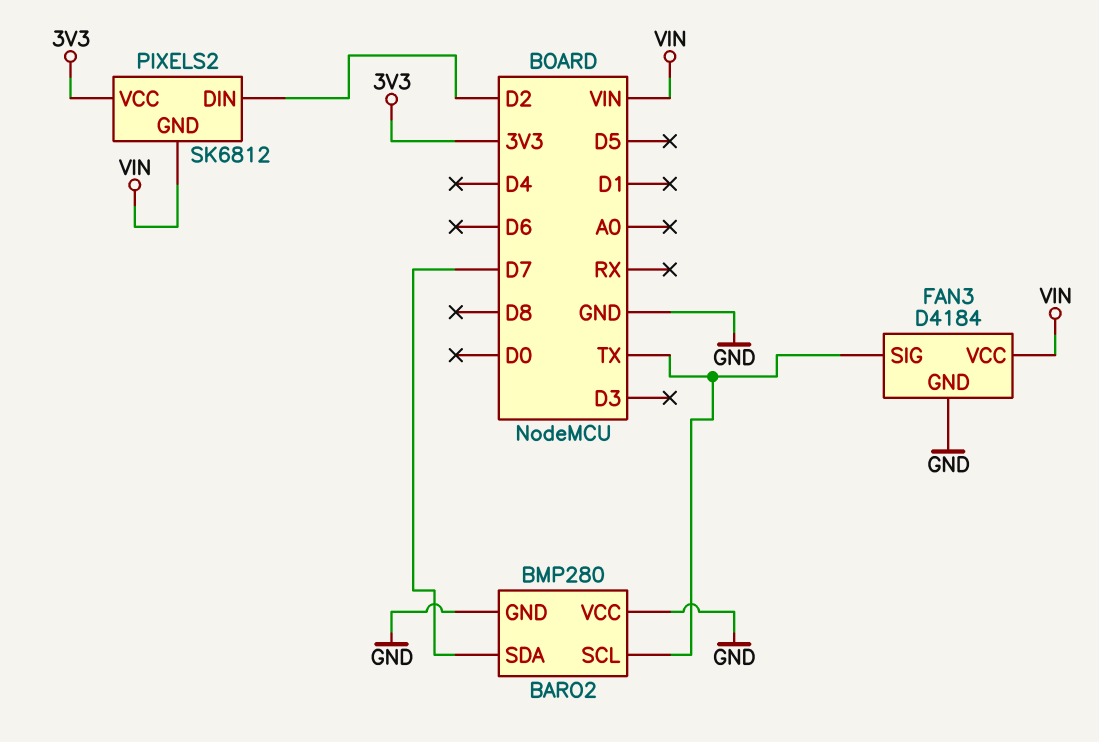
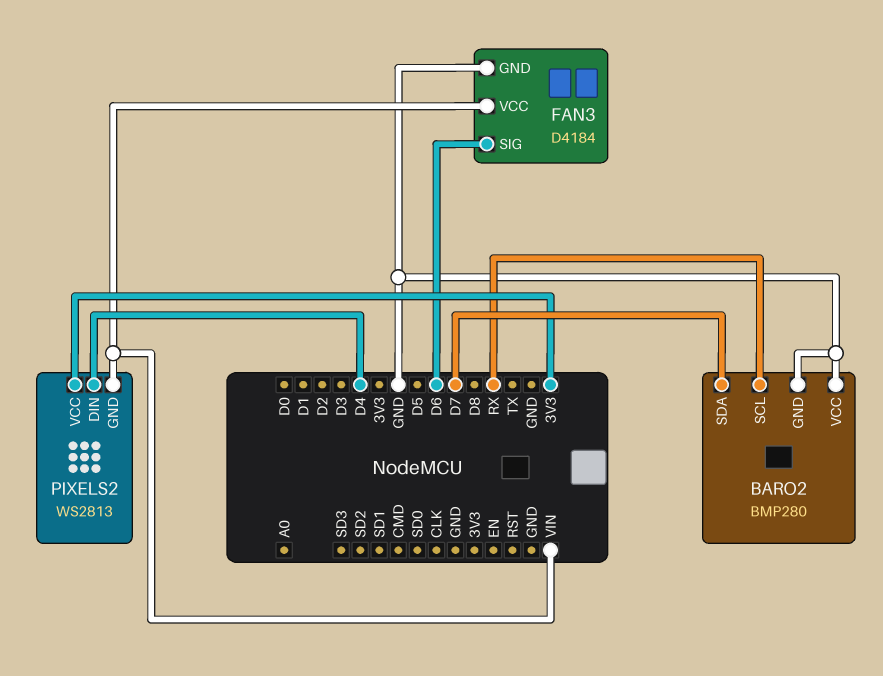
BARO2 pin SCL: TX -> RX
FAN3 pin SIG: TX -> D6
PIXELS2: SK6812 -> WS2813
PIXELS2 pin DIN: D2 -> D4

